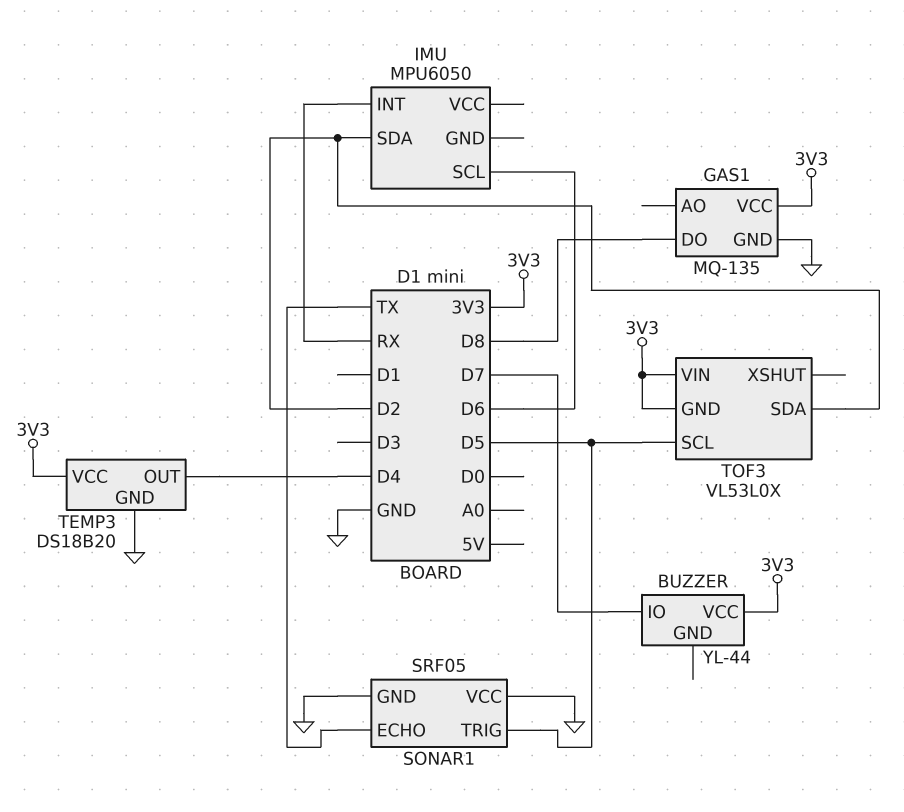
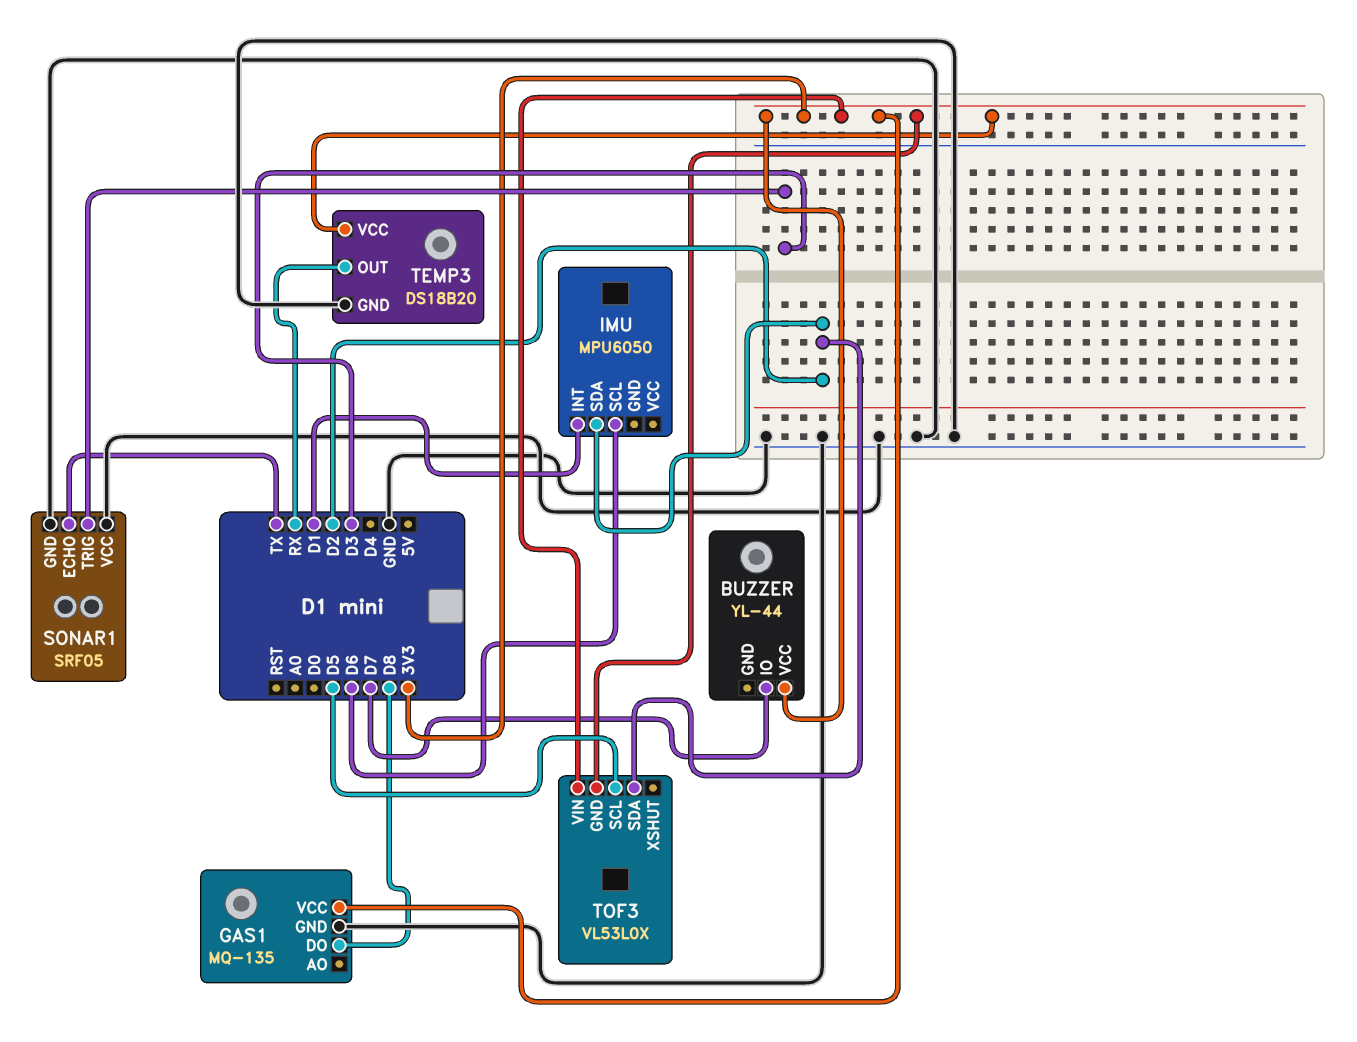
IMU pin INT: RX -> D1
SONAR1 pin TRIG: D5 -> D3
TEMP3 pin OUT: D4 -> RX

